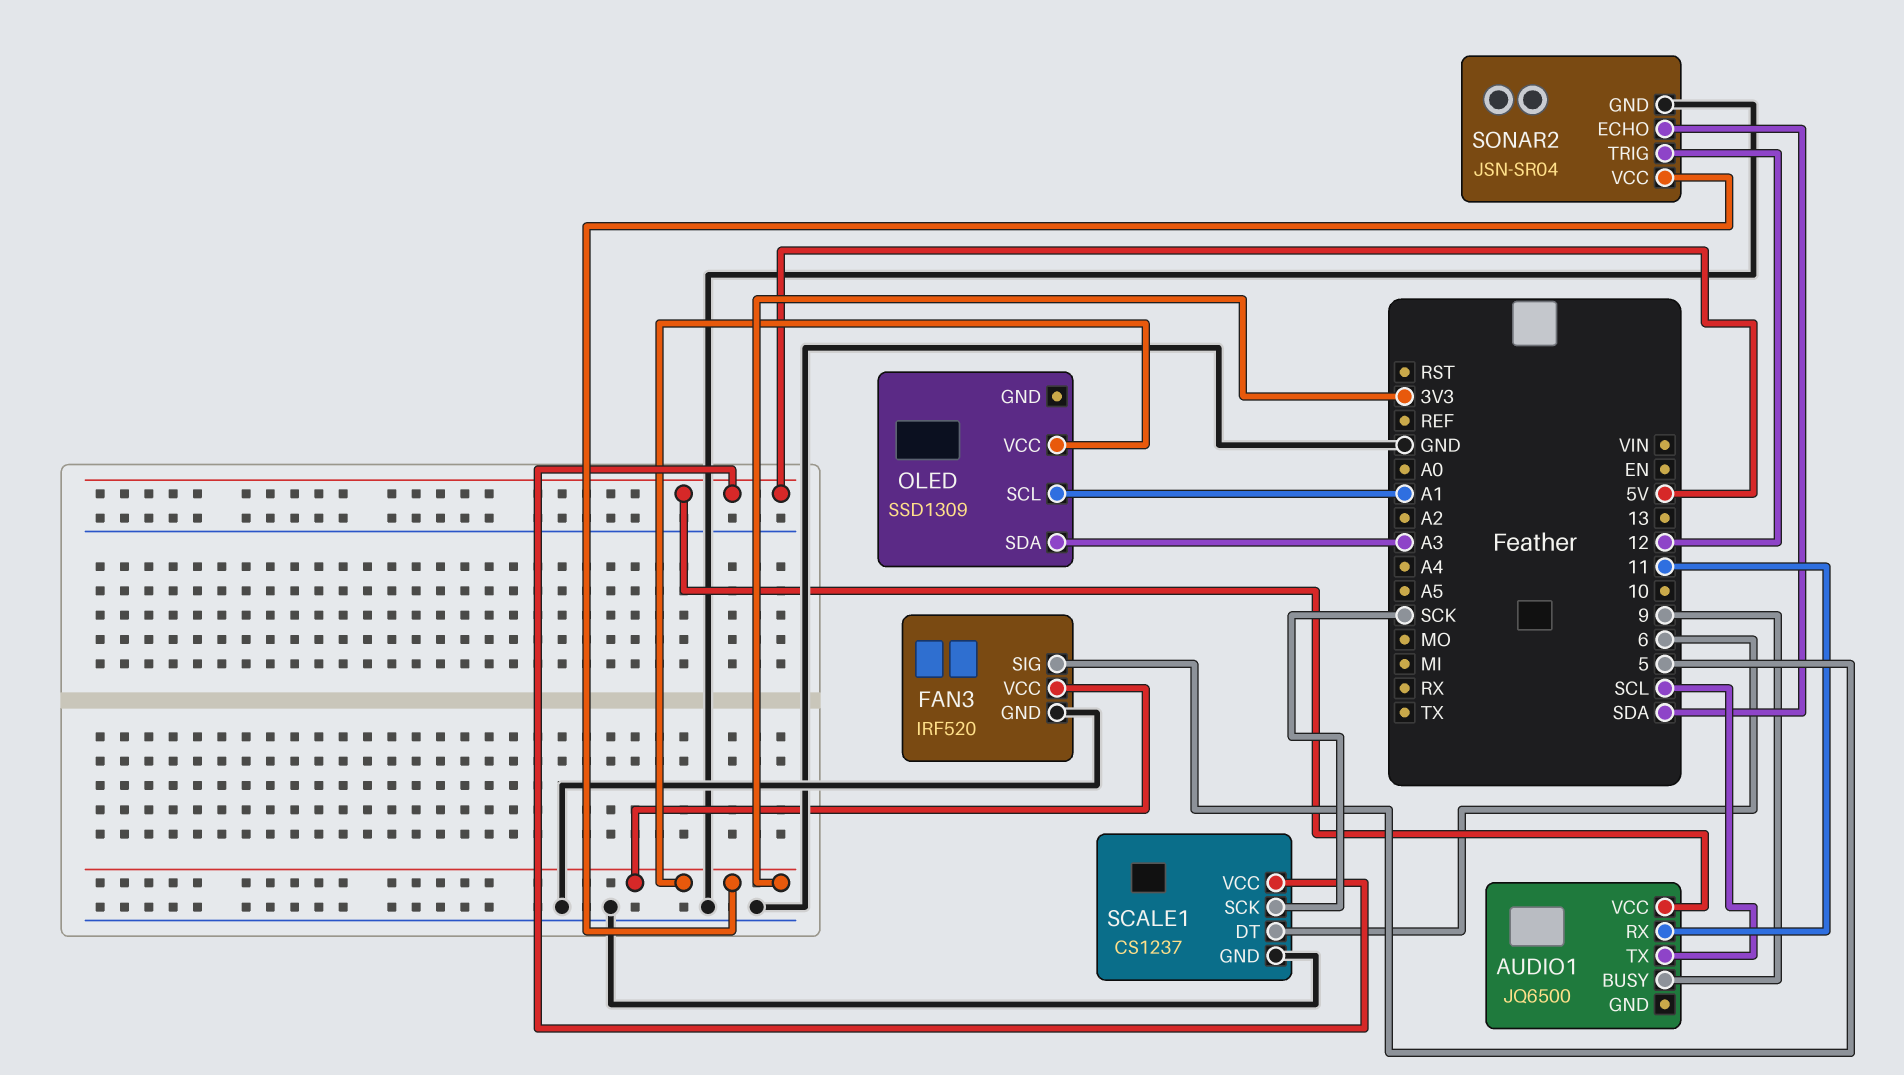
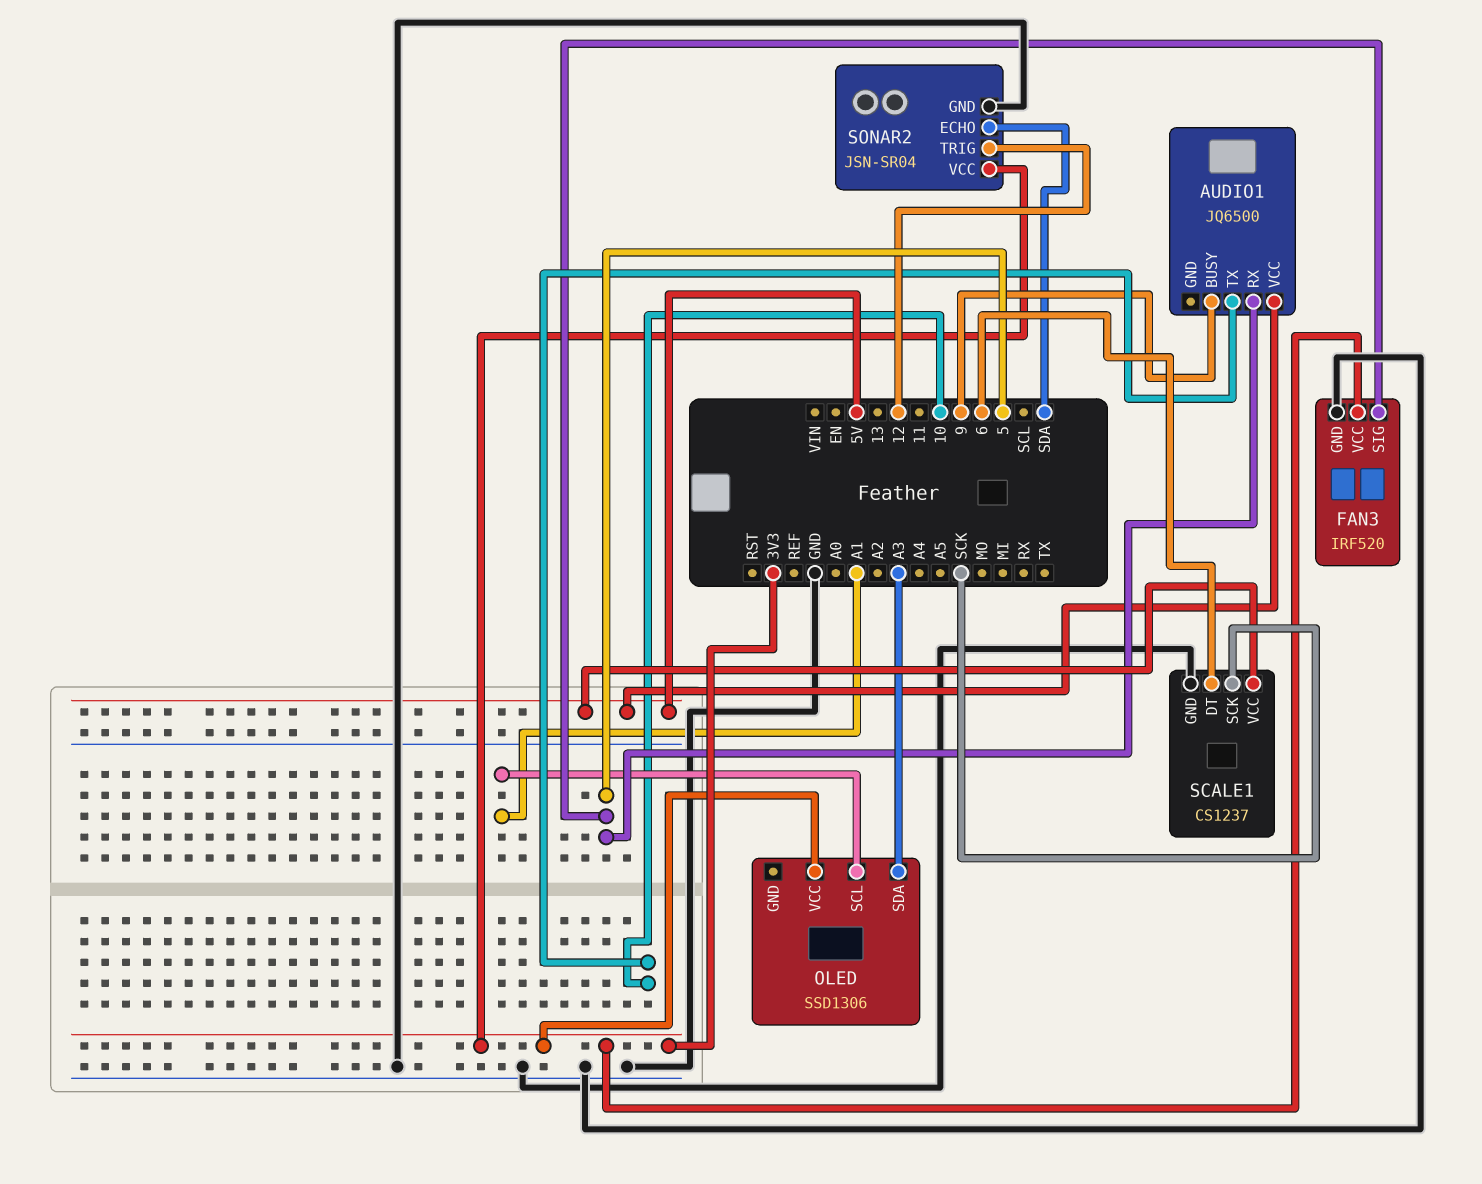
AUDIO1 pin RX: 11 -> 5
AUDIO1 pin TX: SCL -> 10
OLED: SSD1309 -> SSD1306

